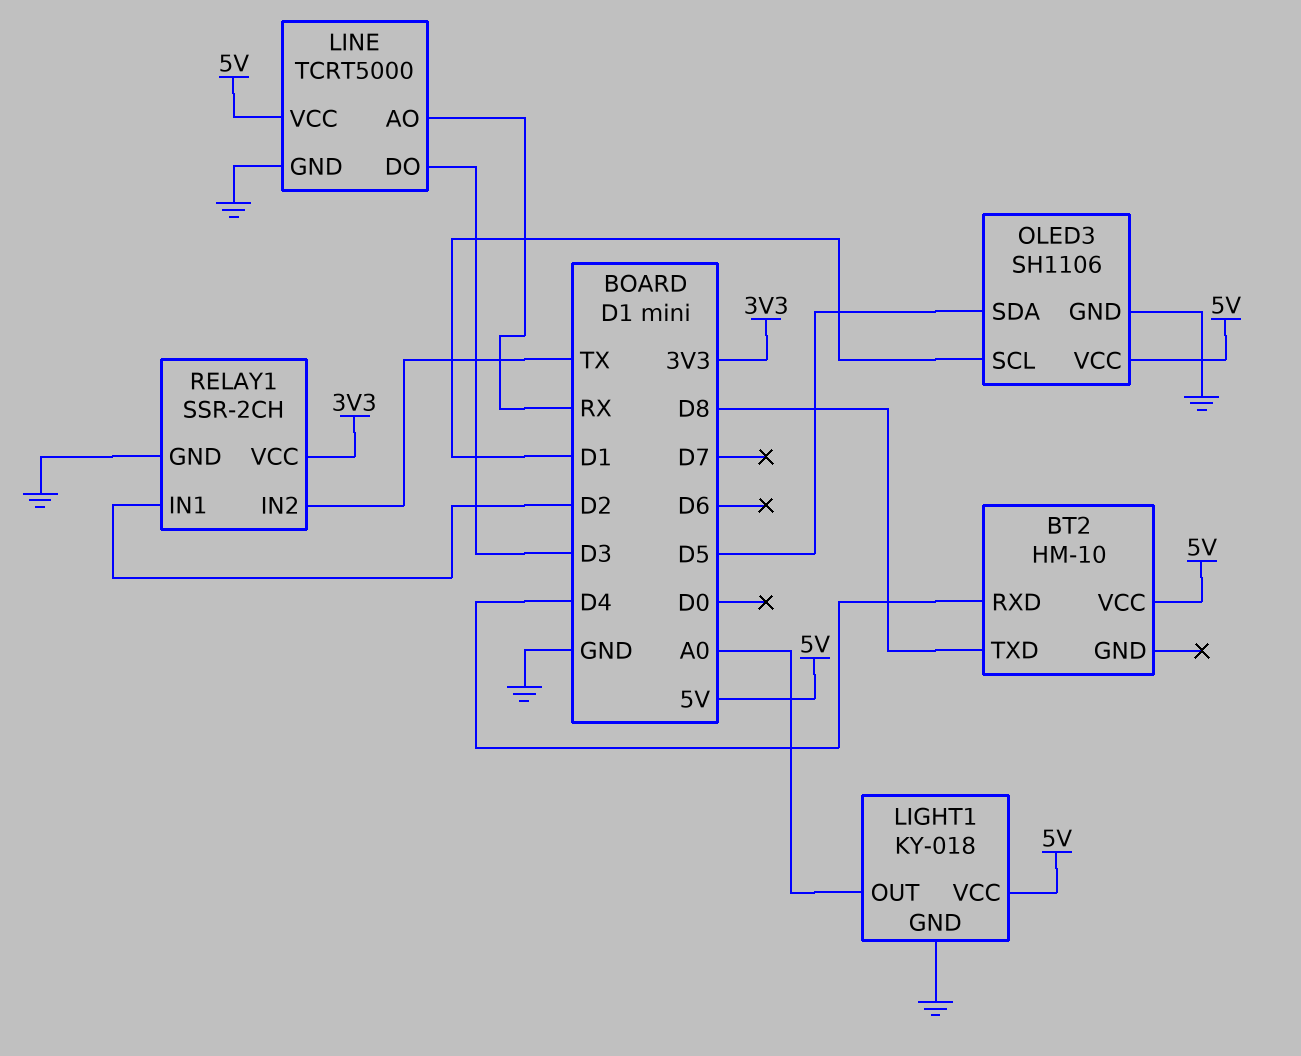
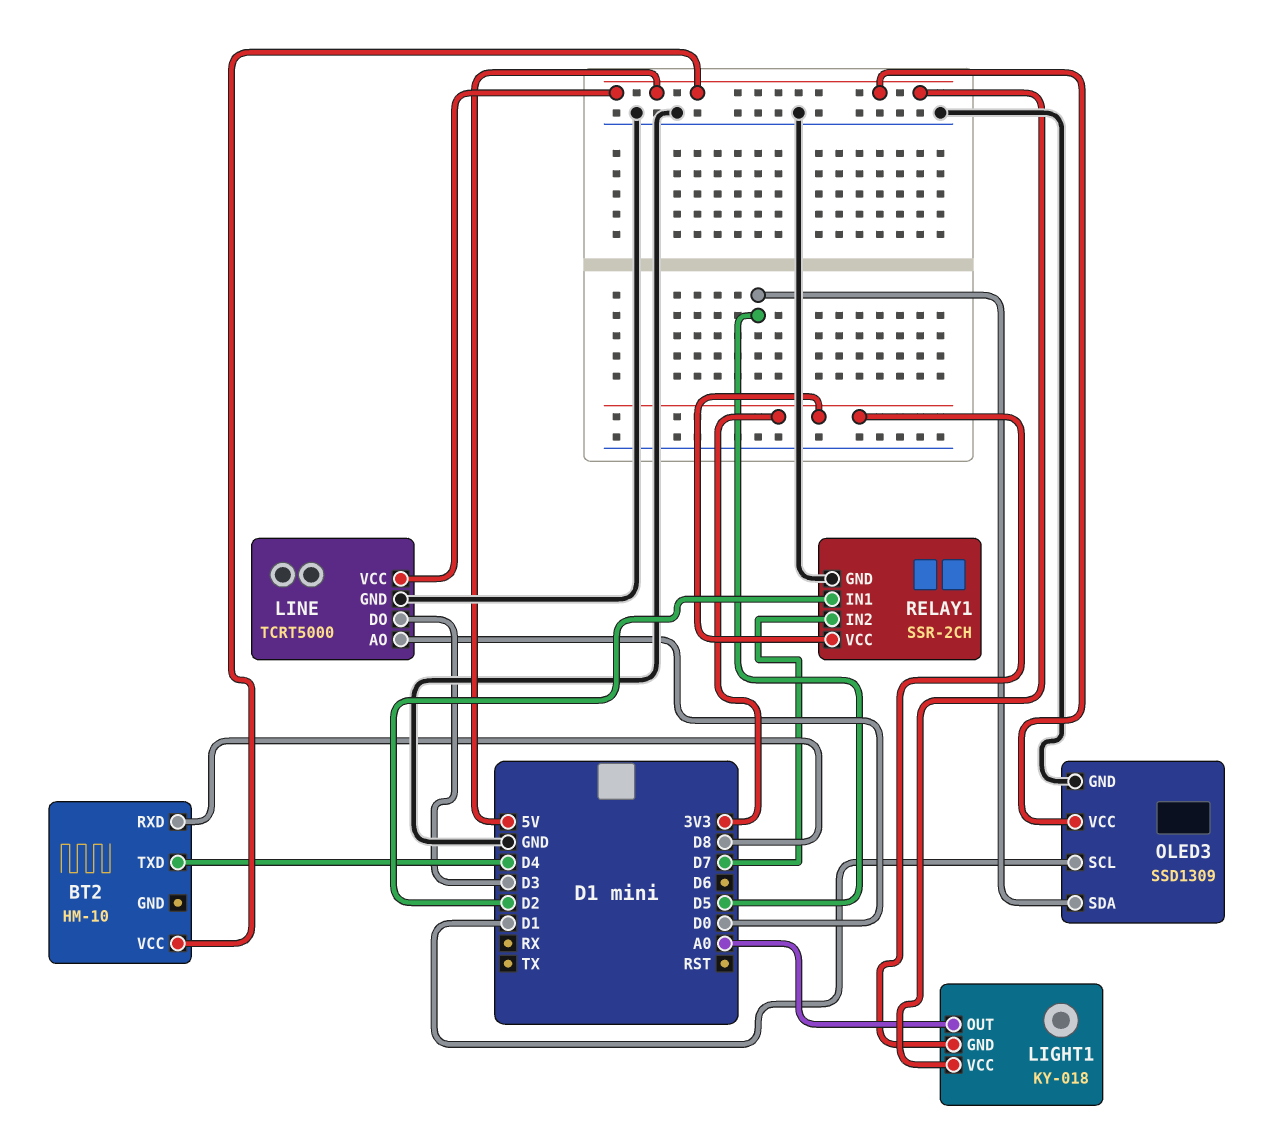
BT2 pin RXD: D4 -> D8
BT2 pin TXD: D8 -> D4
LIGHT1 pin GND: GND -> 3V3
LINE pin AO: RX -> D0
OLED3: SH1106 -> SSD1309
RELAY1 pin IN2: TX -> D7

